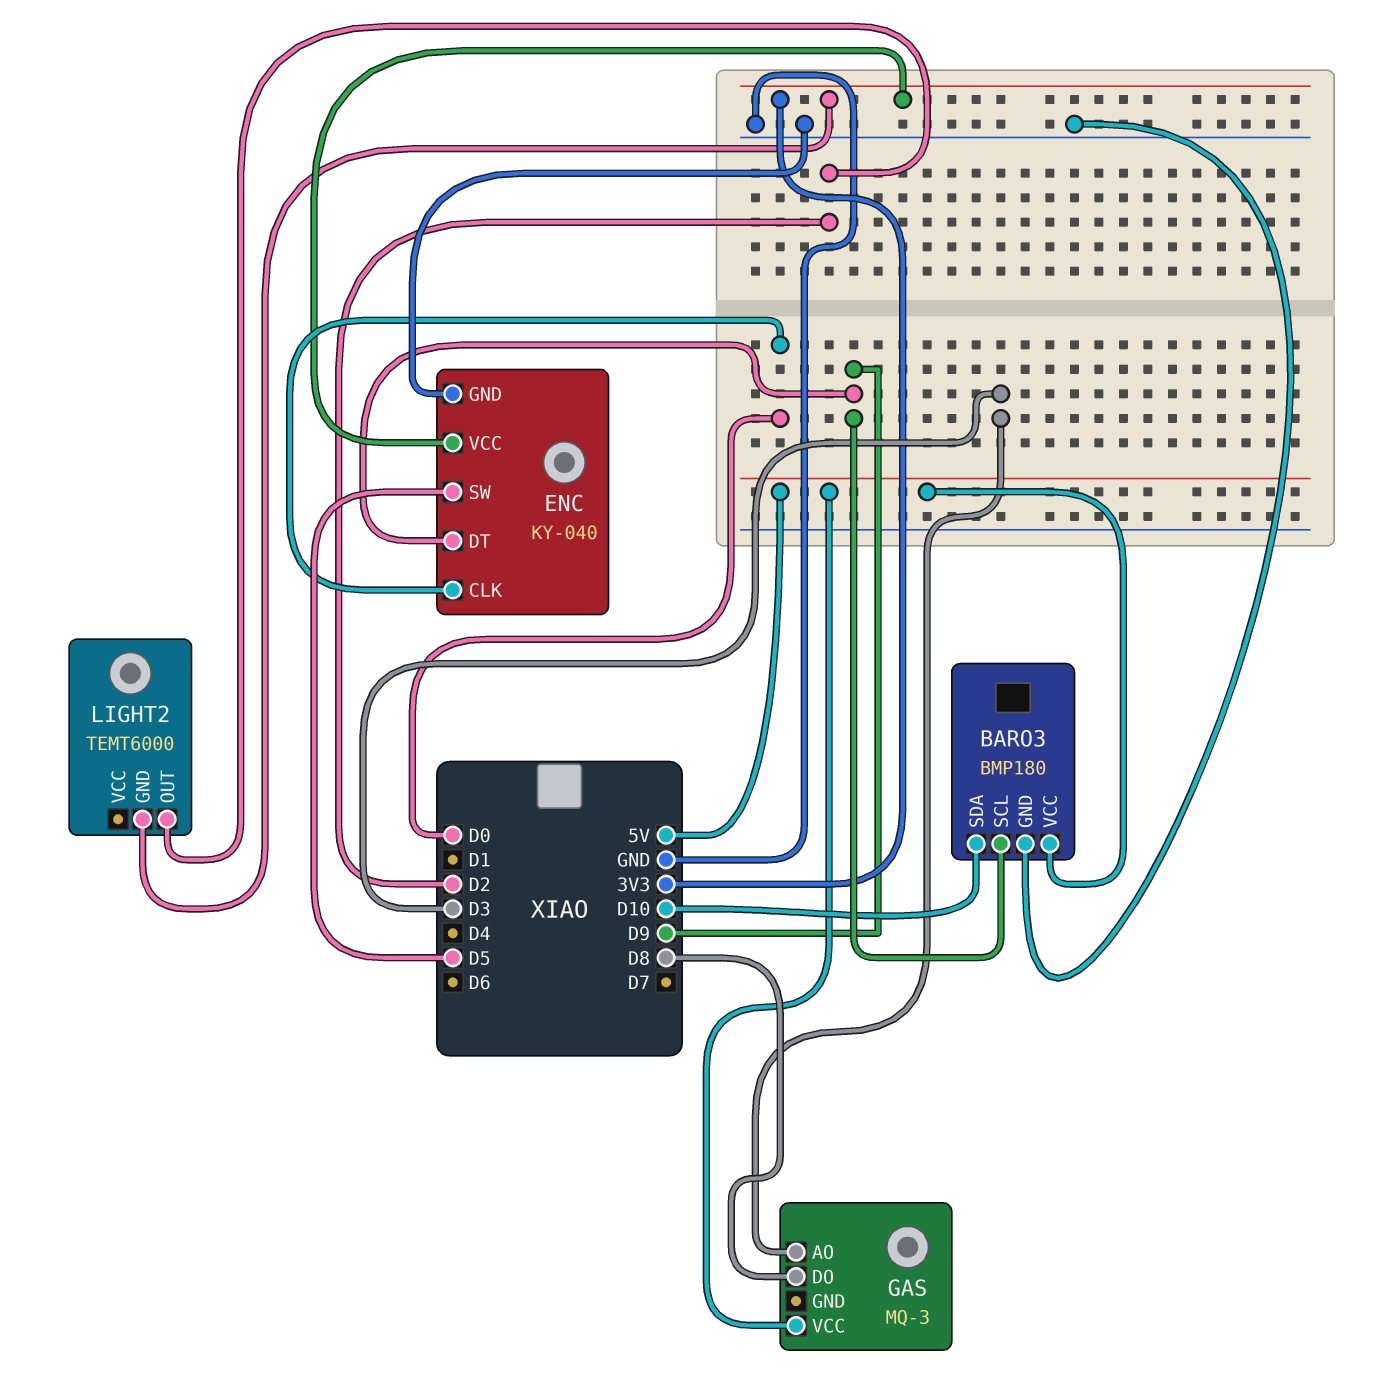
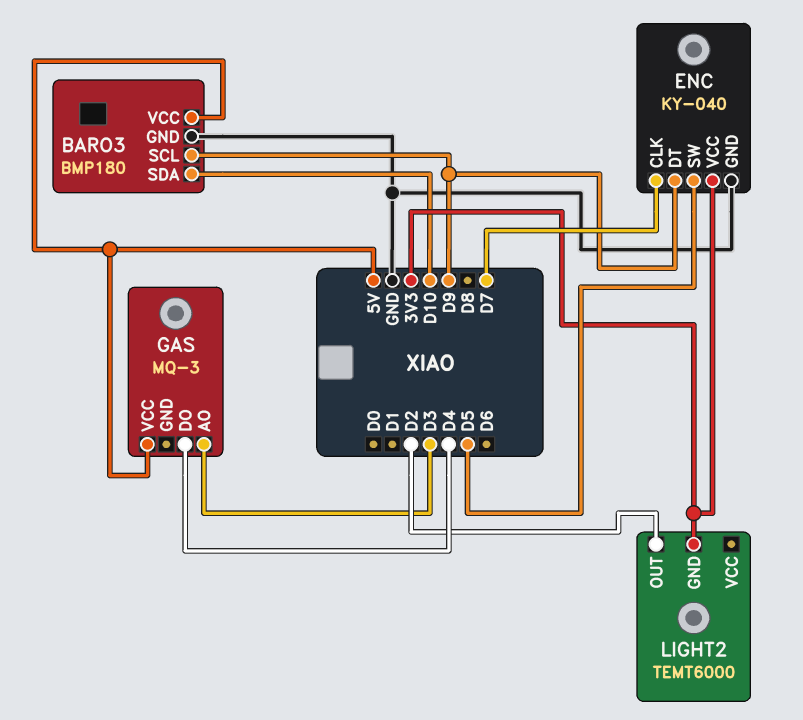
ENC pin CLK: D0 -> D7
GAS pin DO: D8 -> D4

